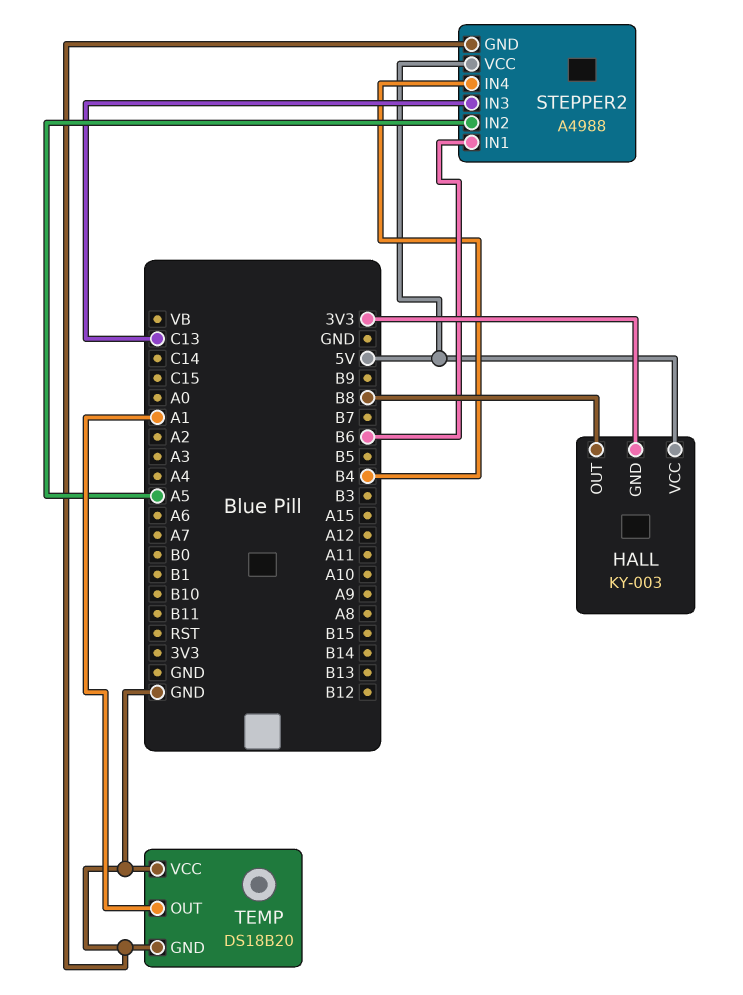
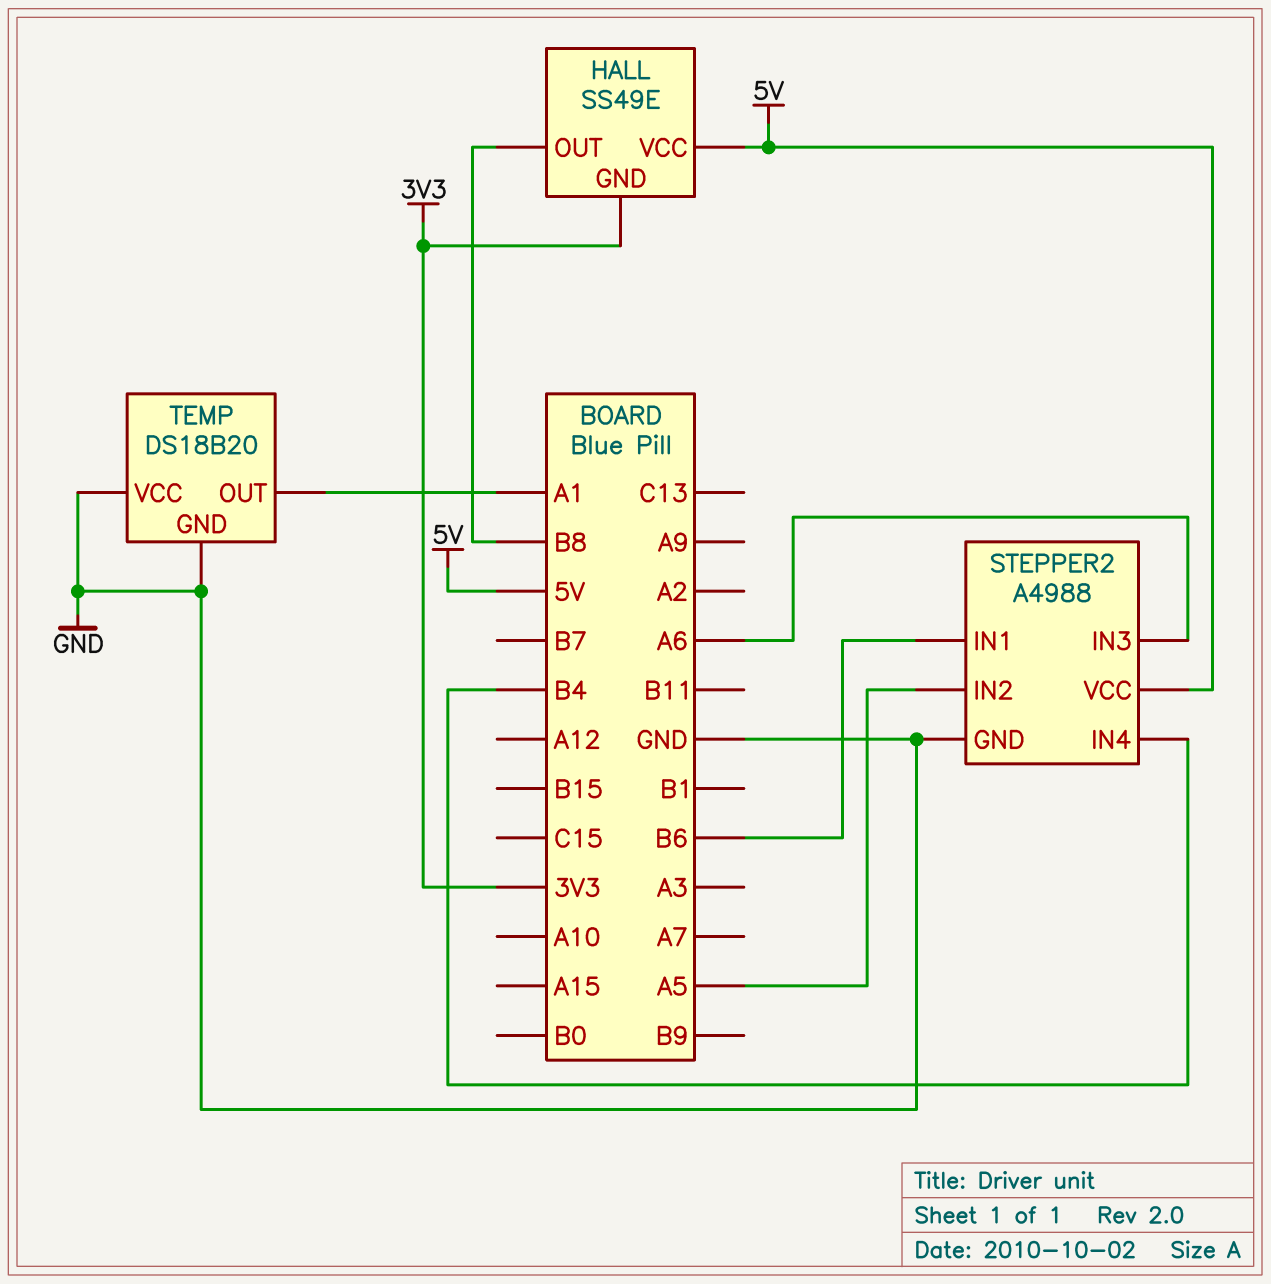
HALL: KY-003 -> SS49E
STEPPER2 pin IN3: C13 -> A6

